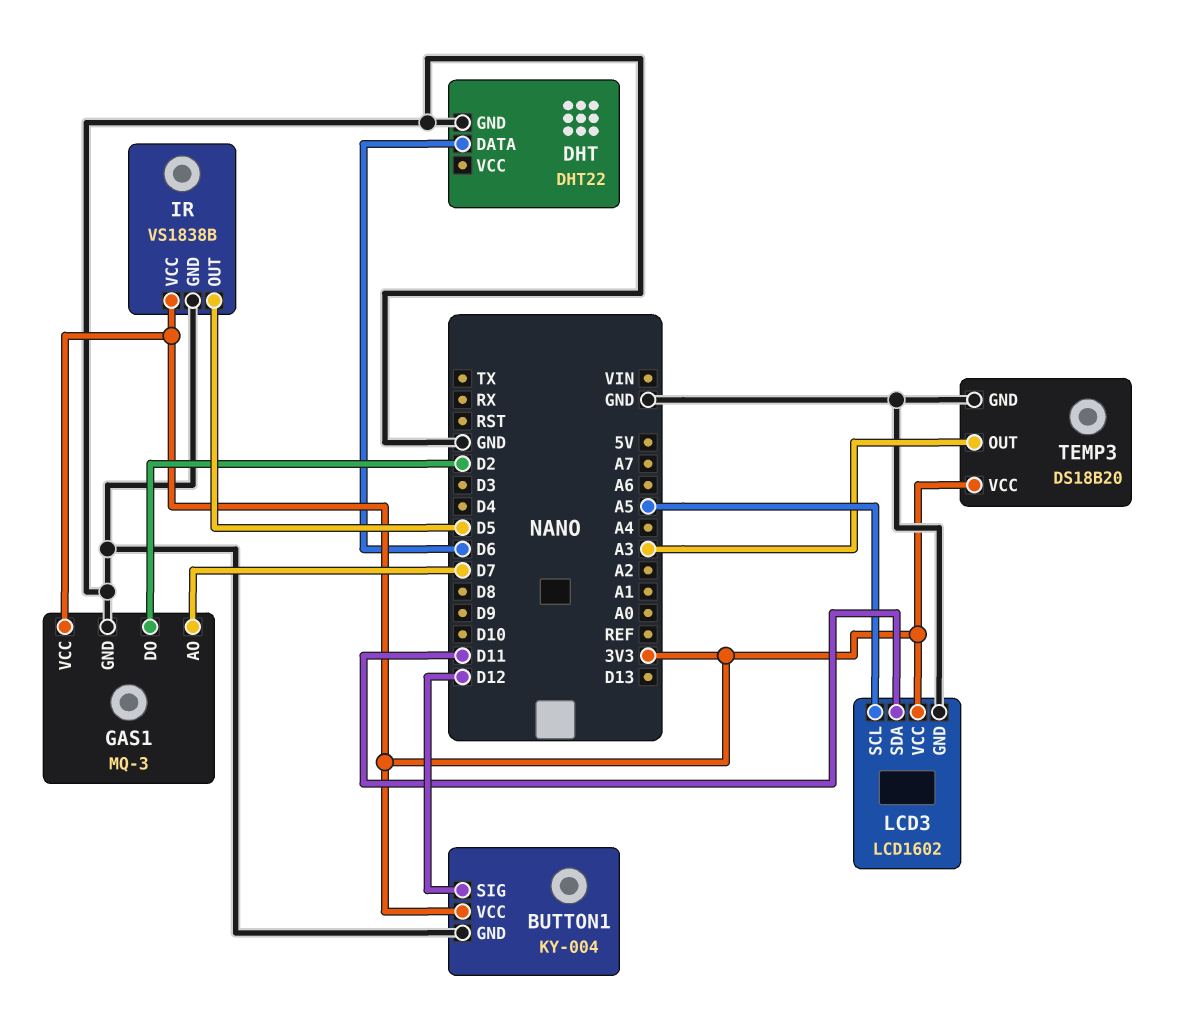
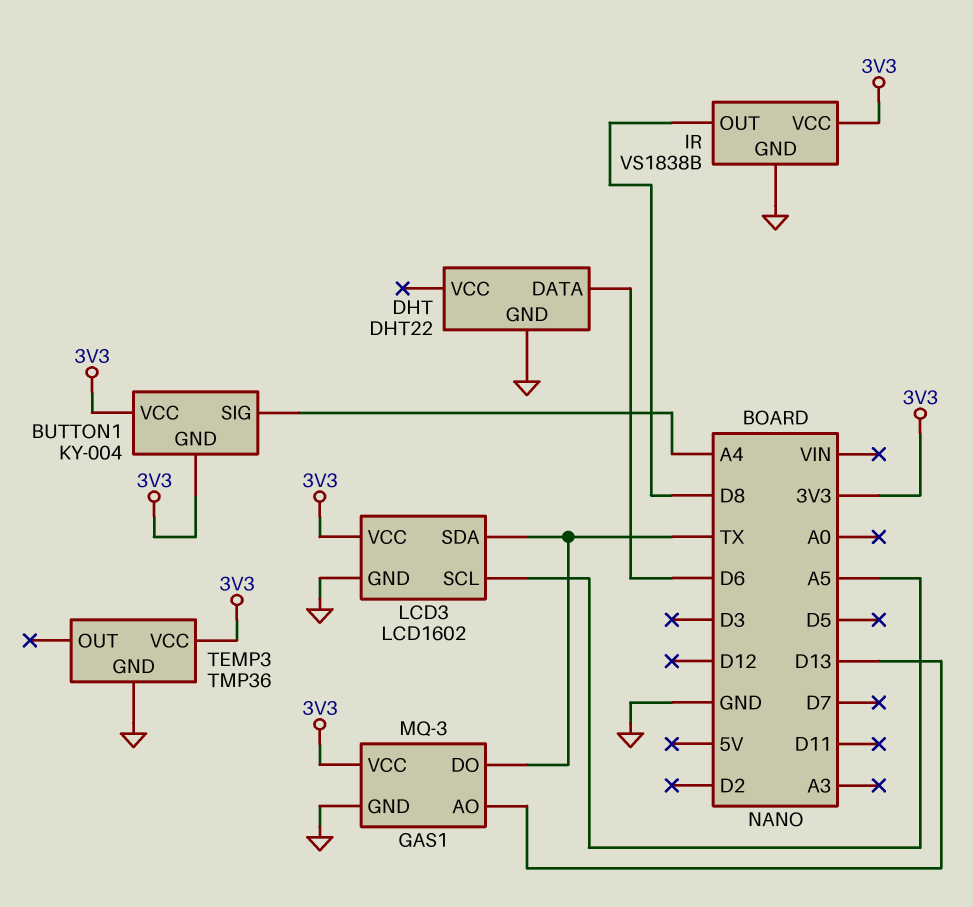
BUTTON1 pin GND: GND -> 3V3
BUTTON1 pin SIG: D12 -> A4
GAS1 pin AO: D7 -> D13
GAS1 pin DO: D2 -> TX
IR pin OUT: D5 -> D8
LCD3 pin SDA: D11 -> TX
TEMP3: DS18B20 -> TMP36
TEMP3 pin OUT: A3 -> none

